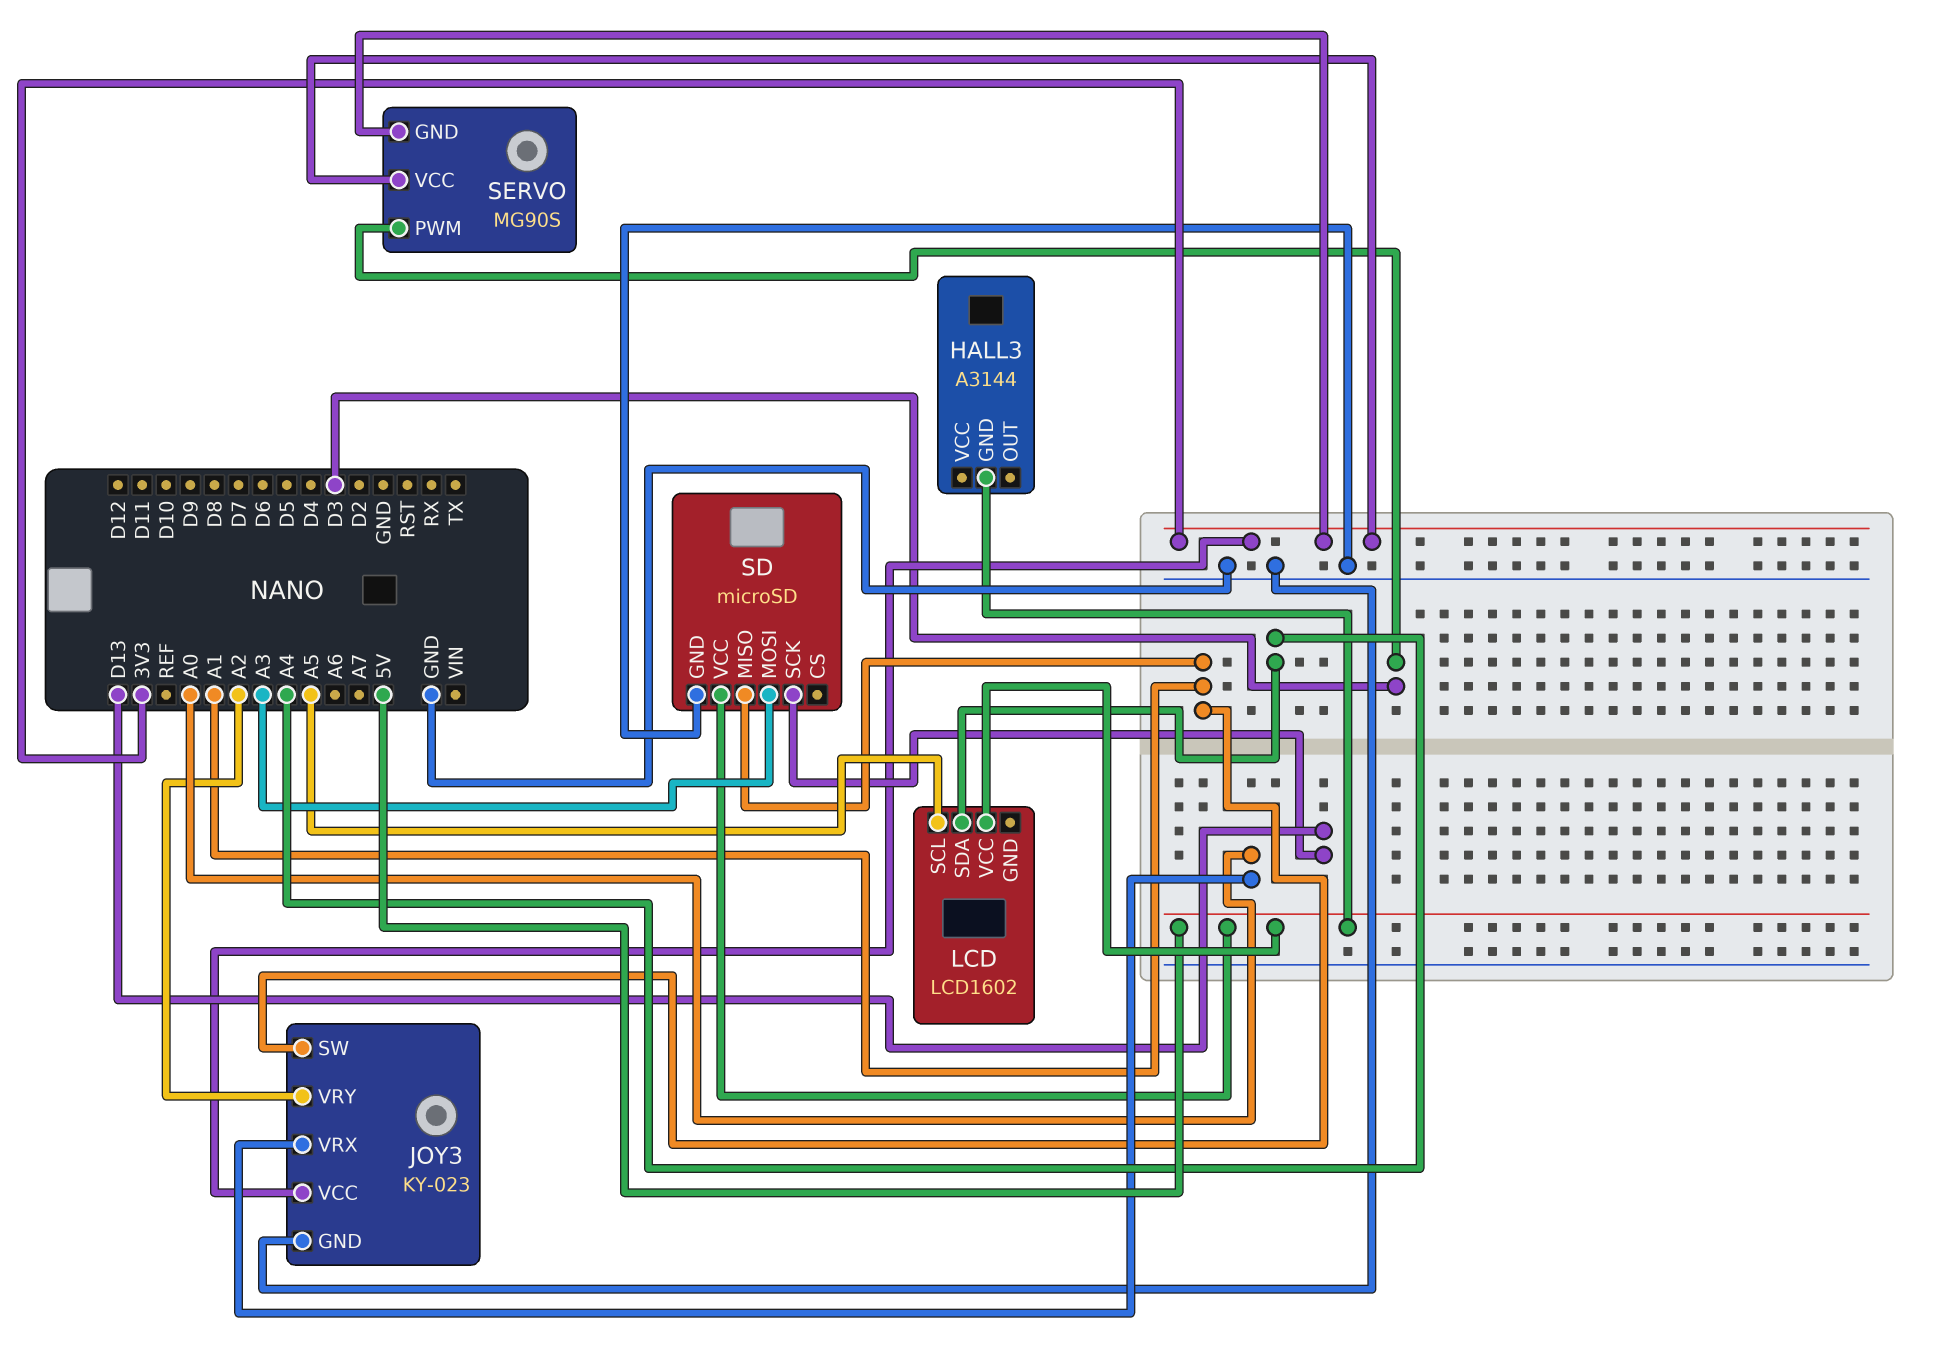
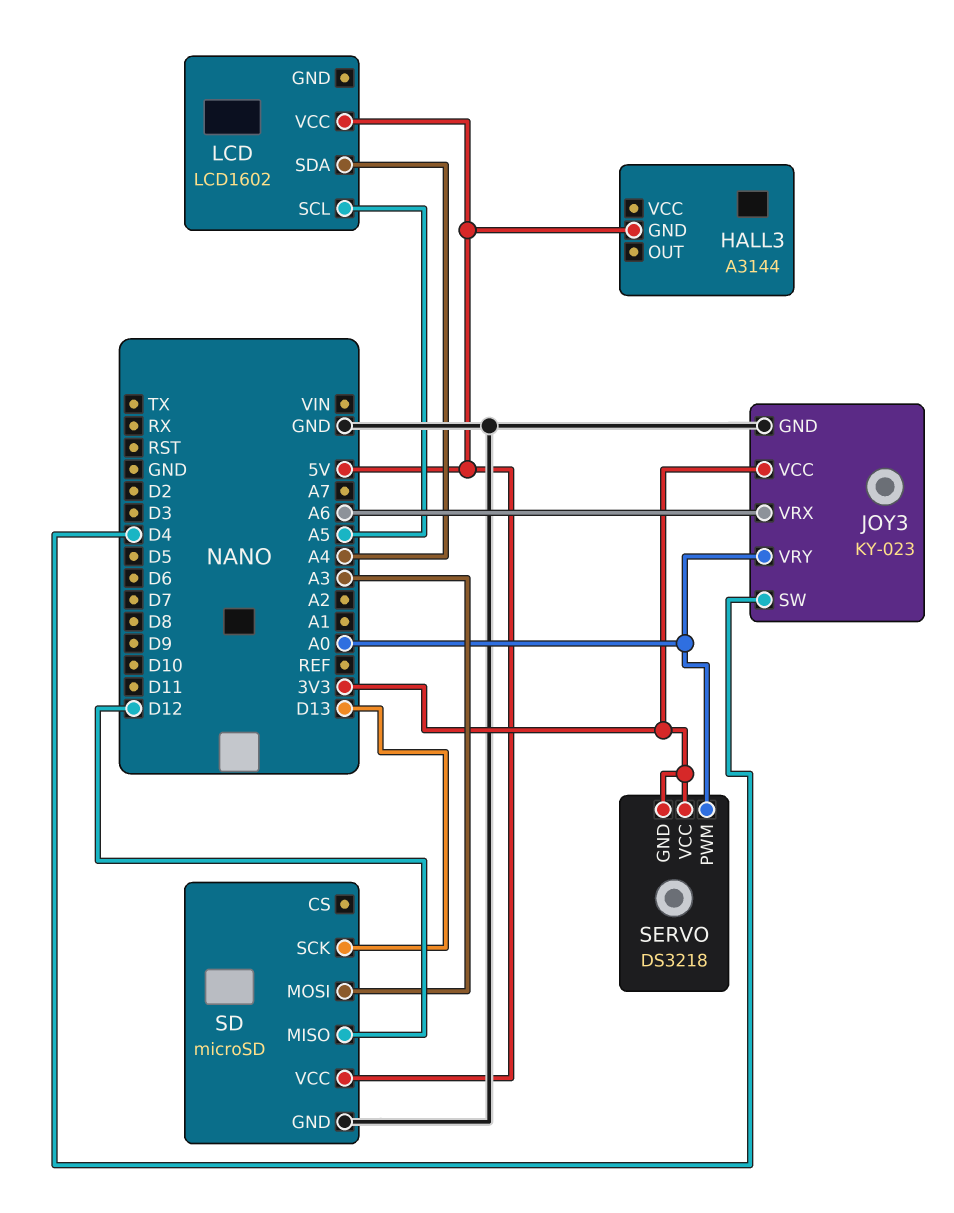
JOY3 pin SW: A1 -> D4
JOY3 pin VRX: A0 -> A6
JOY3 pin VRY: A2 -> A0
SD pin MISO: A1 -> D12
SERVO: MG90S -> DS3218
SERVO pin PWM: D3 -> A0

